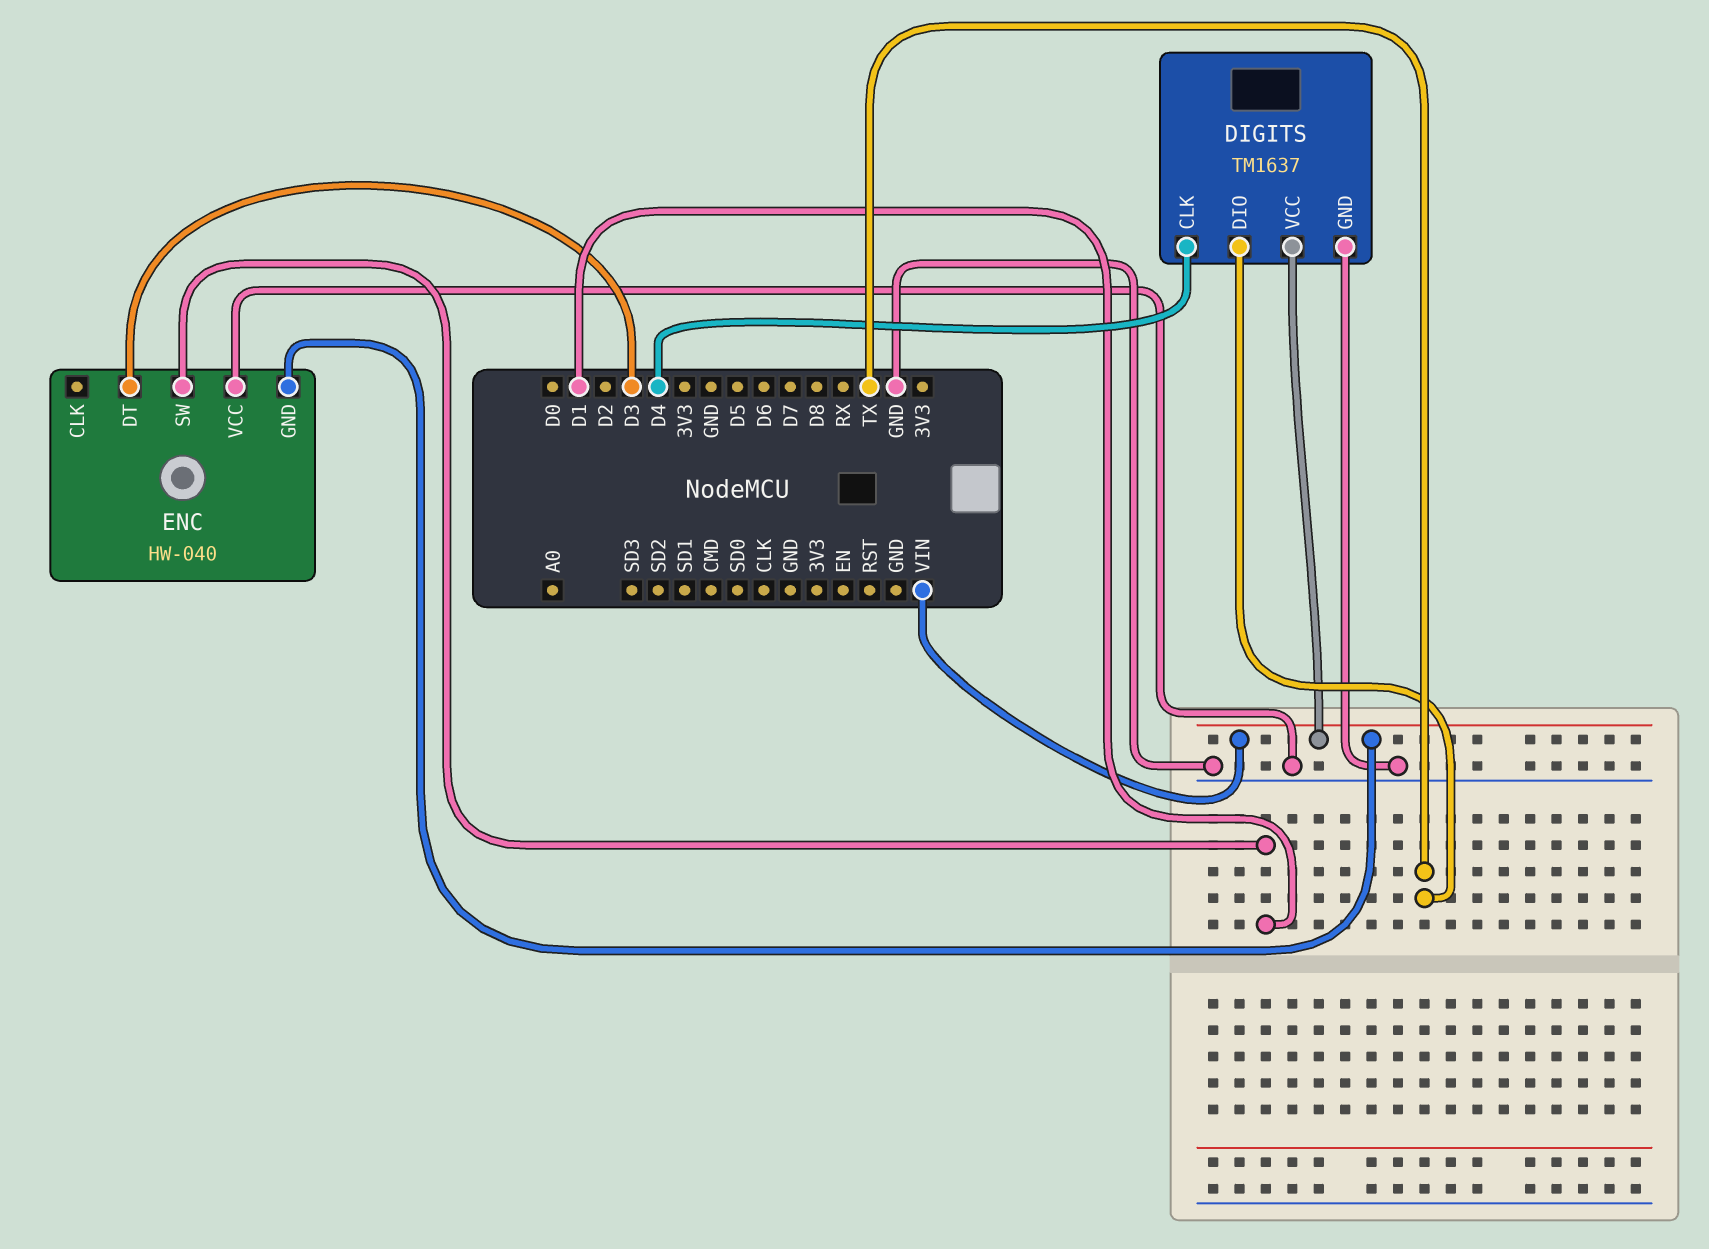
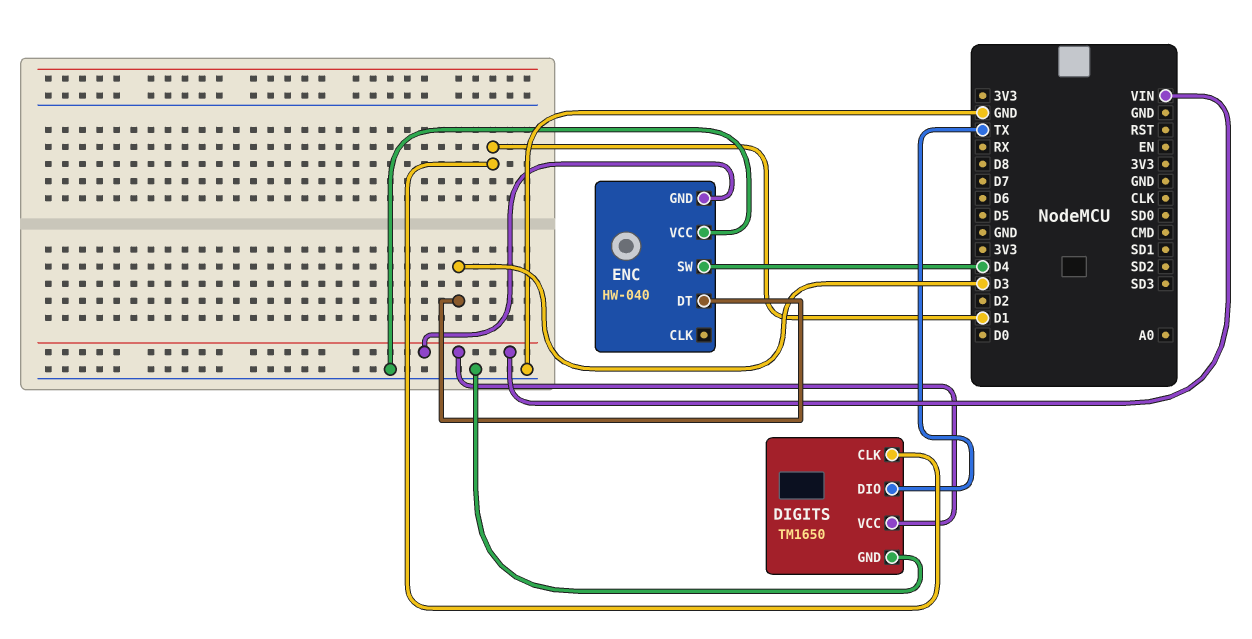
DIGITS: TM1637 -> TM1650
DIGITS pin CLK: D4 -> D1
ENC pin SW: D1 -> D4

